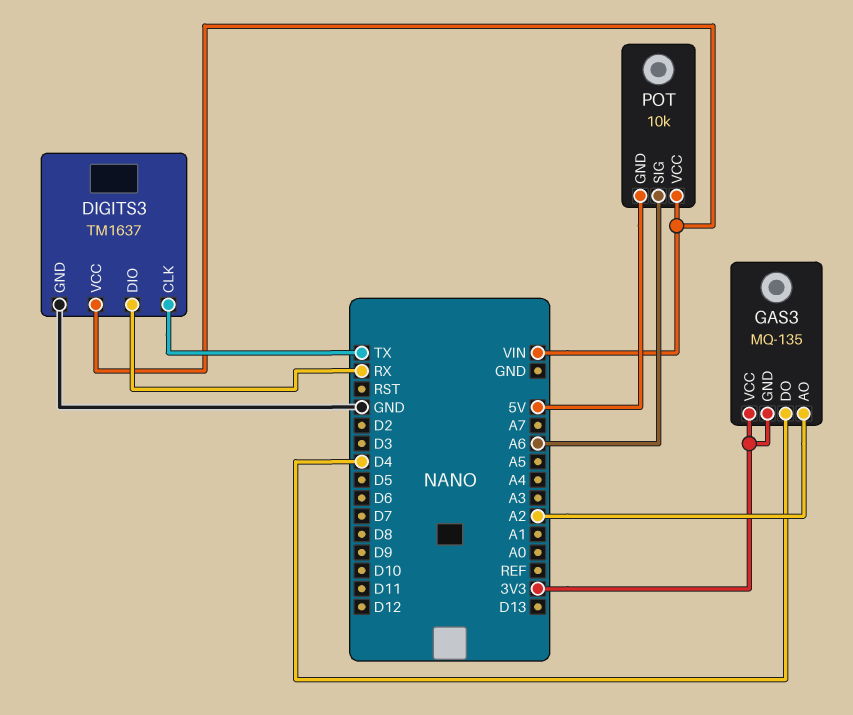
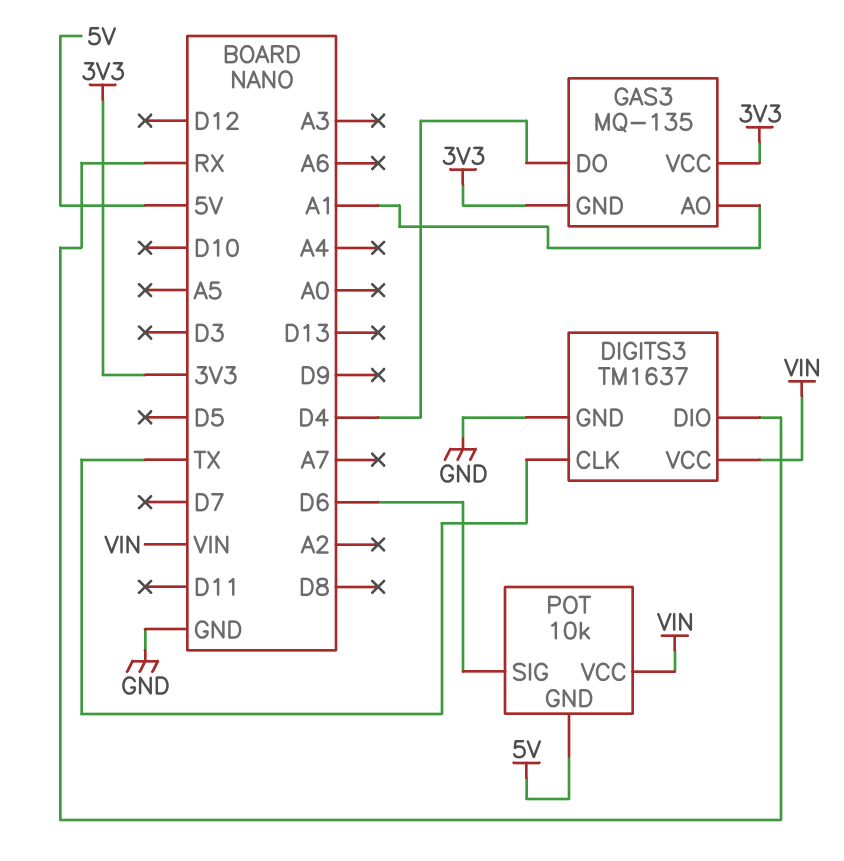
GAS3 pin AO: A2 -> A1
POT pin SIG: A6 -> D6

